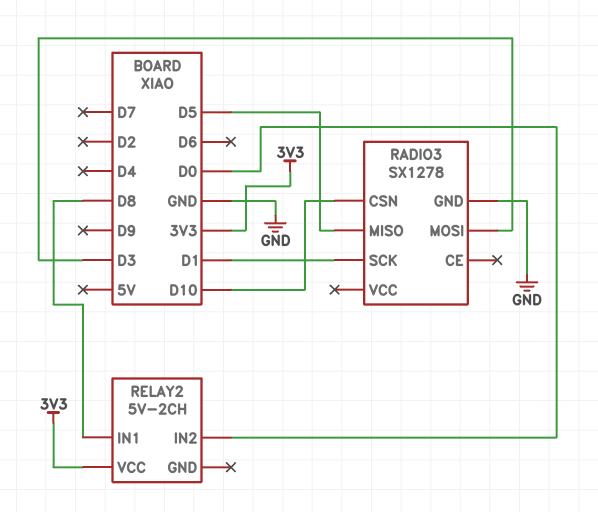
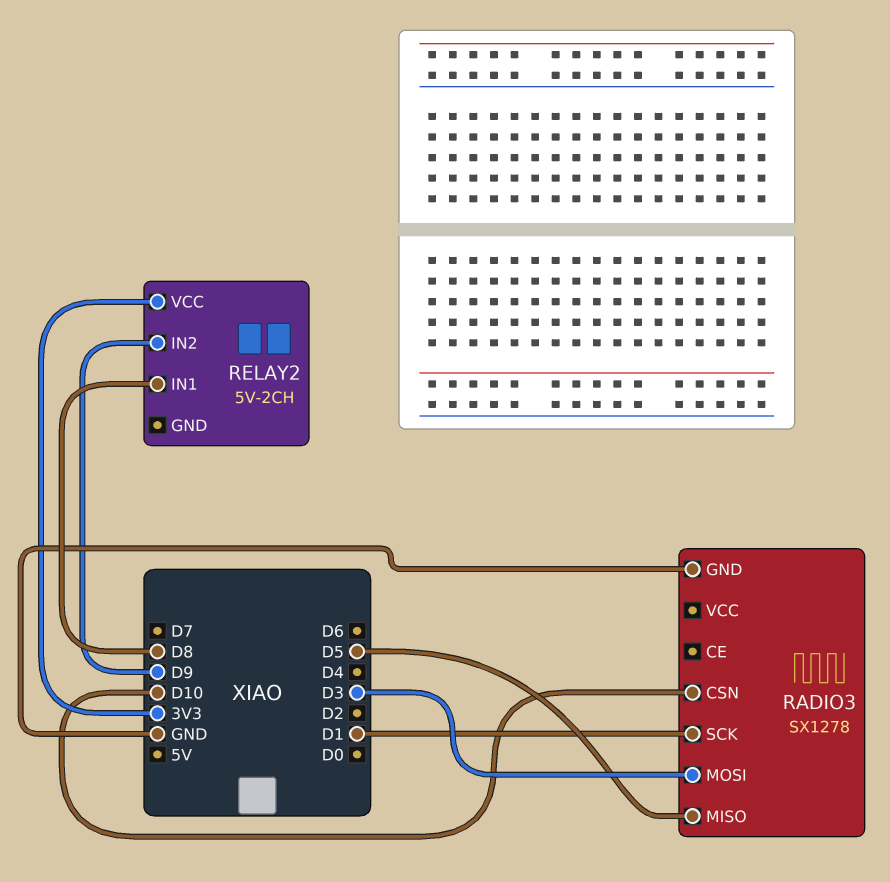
RELAY2 pin IN2: D0 -> D9

